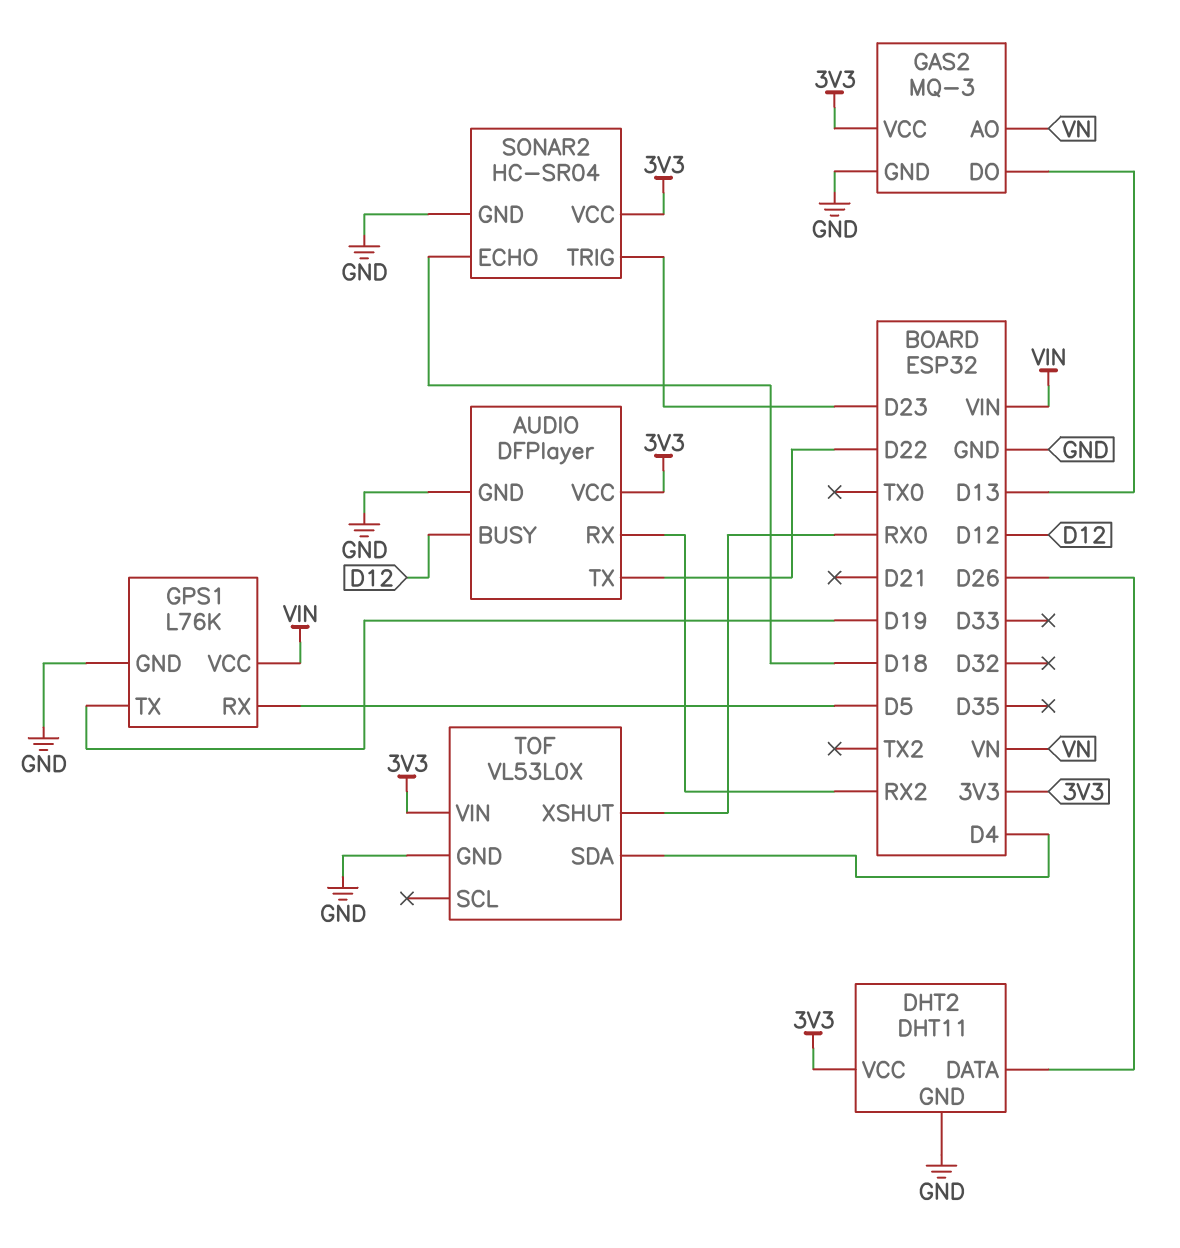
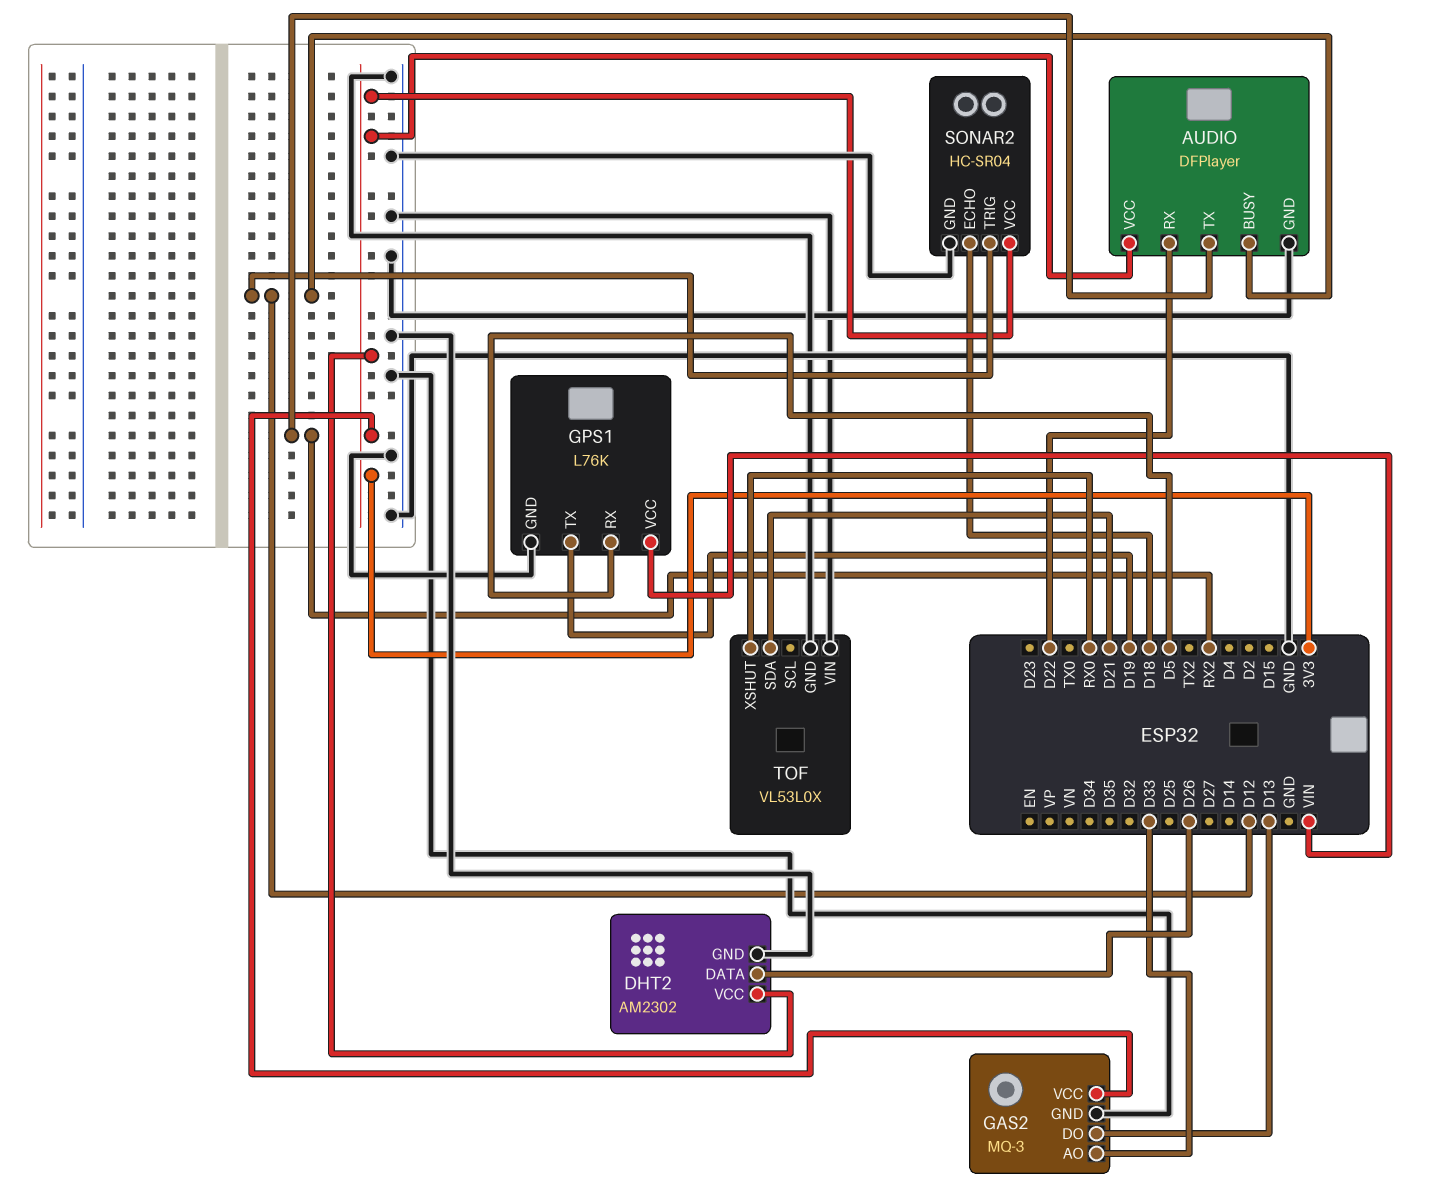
AUDIO pin RX: RX2 -> D22
AUDIO pin TX: D22 -> RX2
DHT2: DHT11 -> AM2302
GAS2 pin AO: VN -> D33
SONAR2 pin TRIG: D23 -> D12
TOF pin SDA: D4 -> D21
TOF pin VIN: 3V3 -> GND

